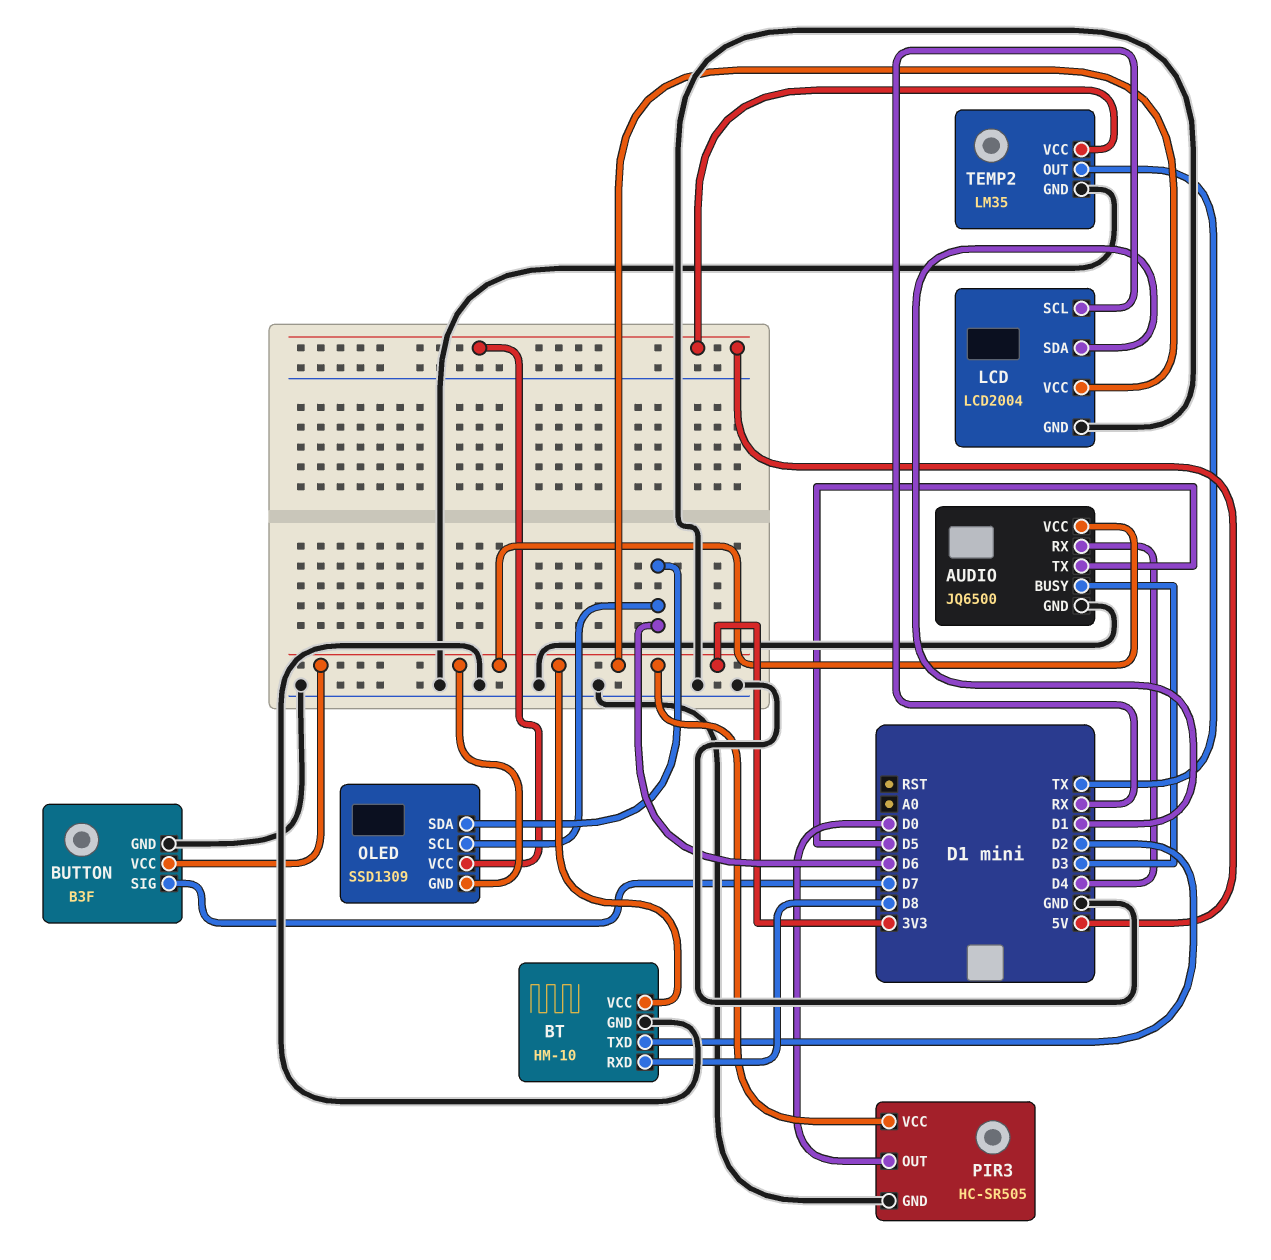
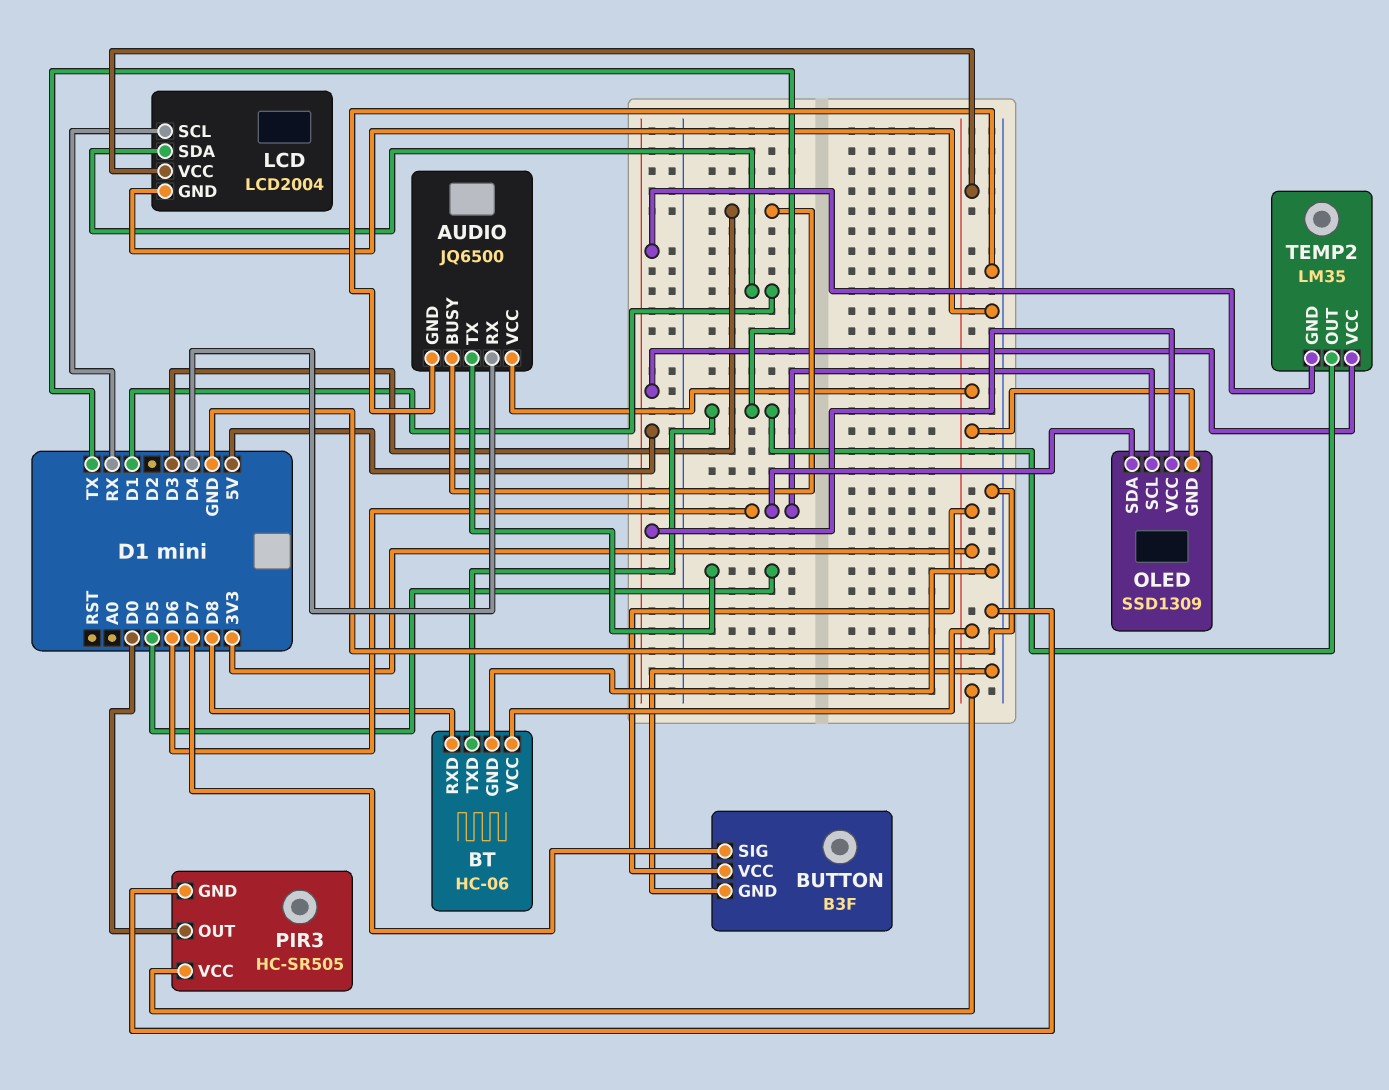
BT: HM-10 -> HC-06
BT pin TXD: D2 -> TX
TEMP2 pin GND: GND -> 5V

